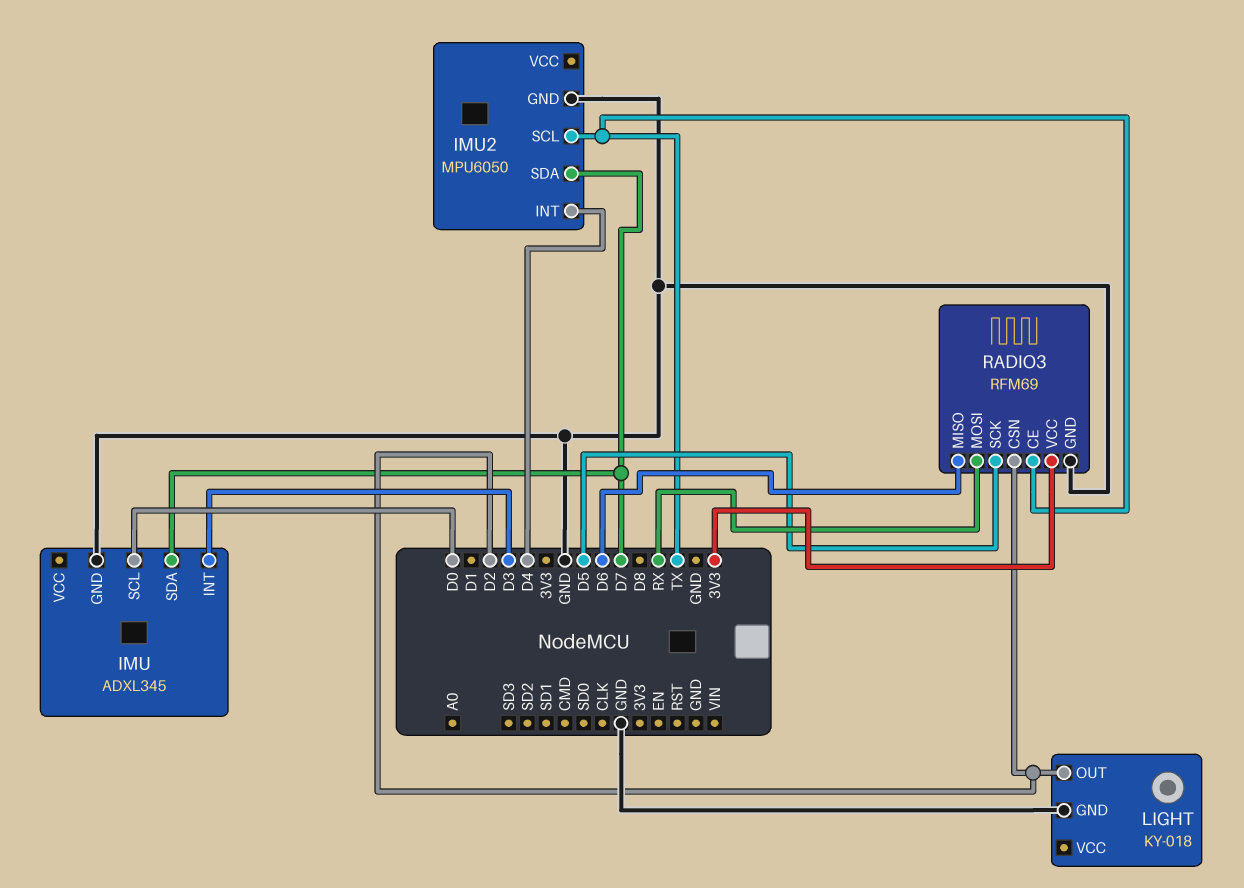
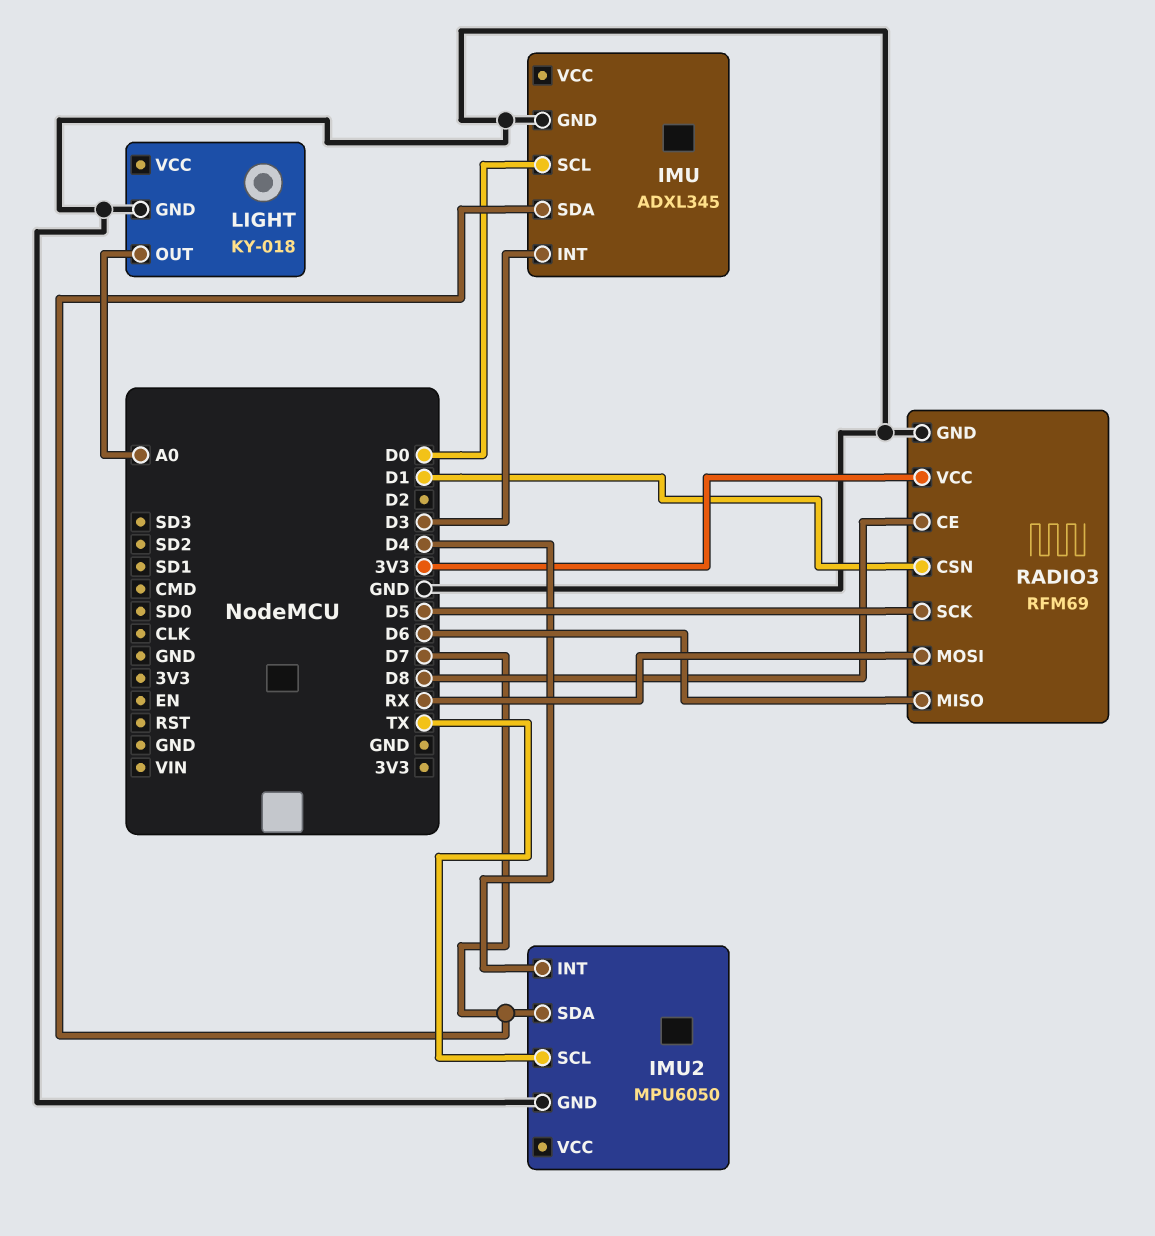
LIGHT pin OUT: D2 -> A0
RADIO3 pin CE: TX -> D8
RADIO3 pin CSN: D2 -> D1

